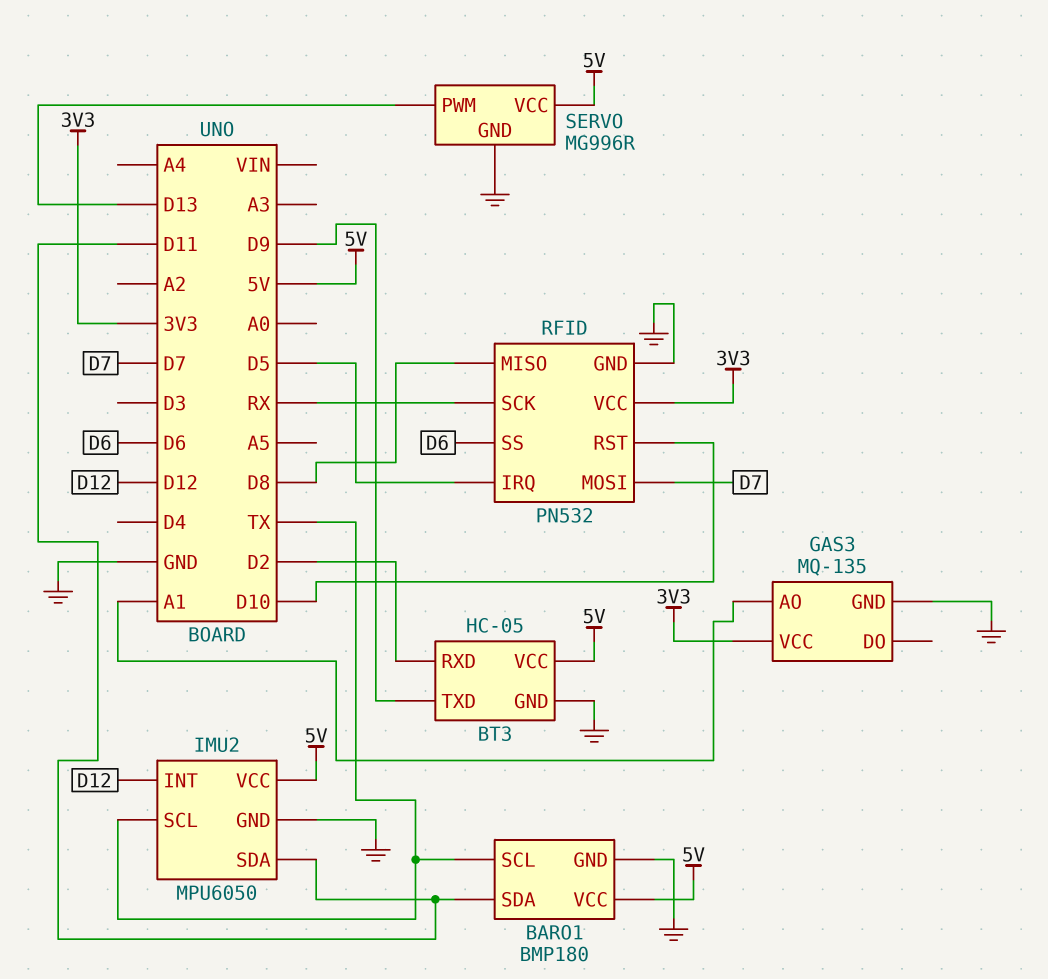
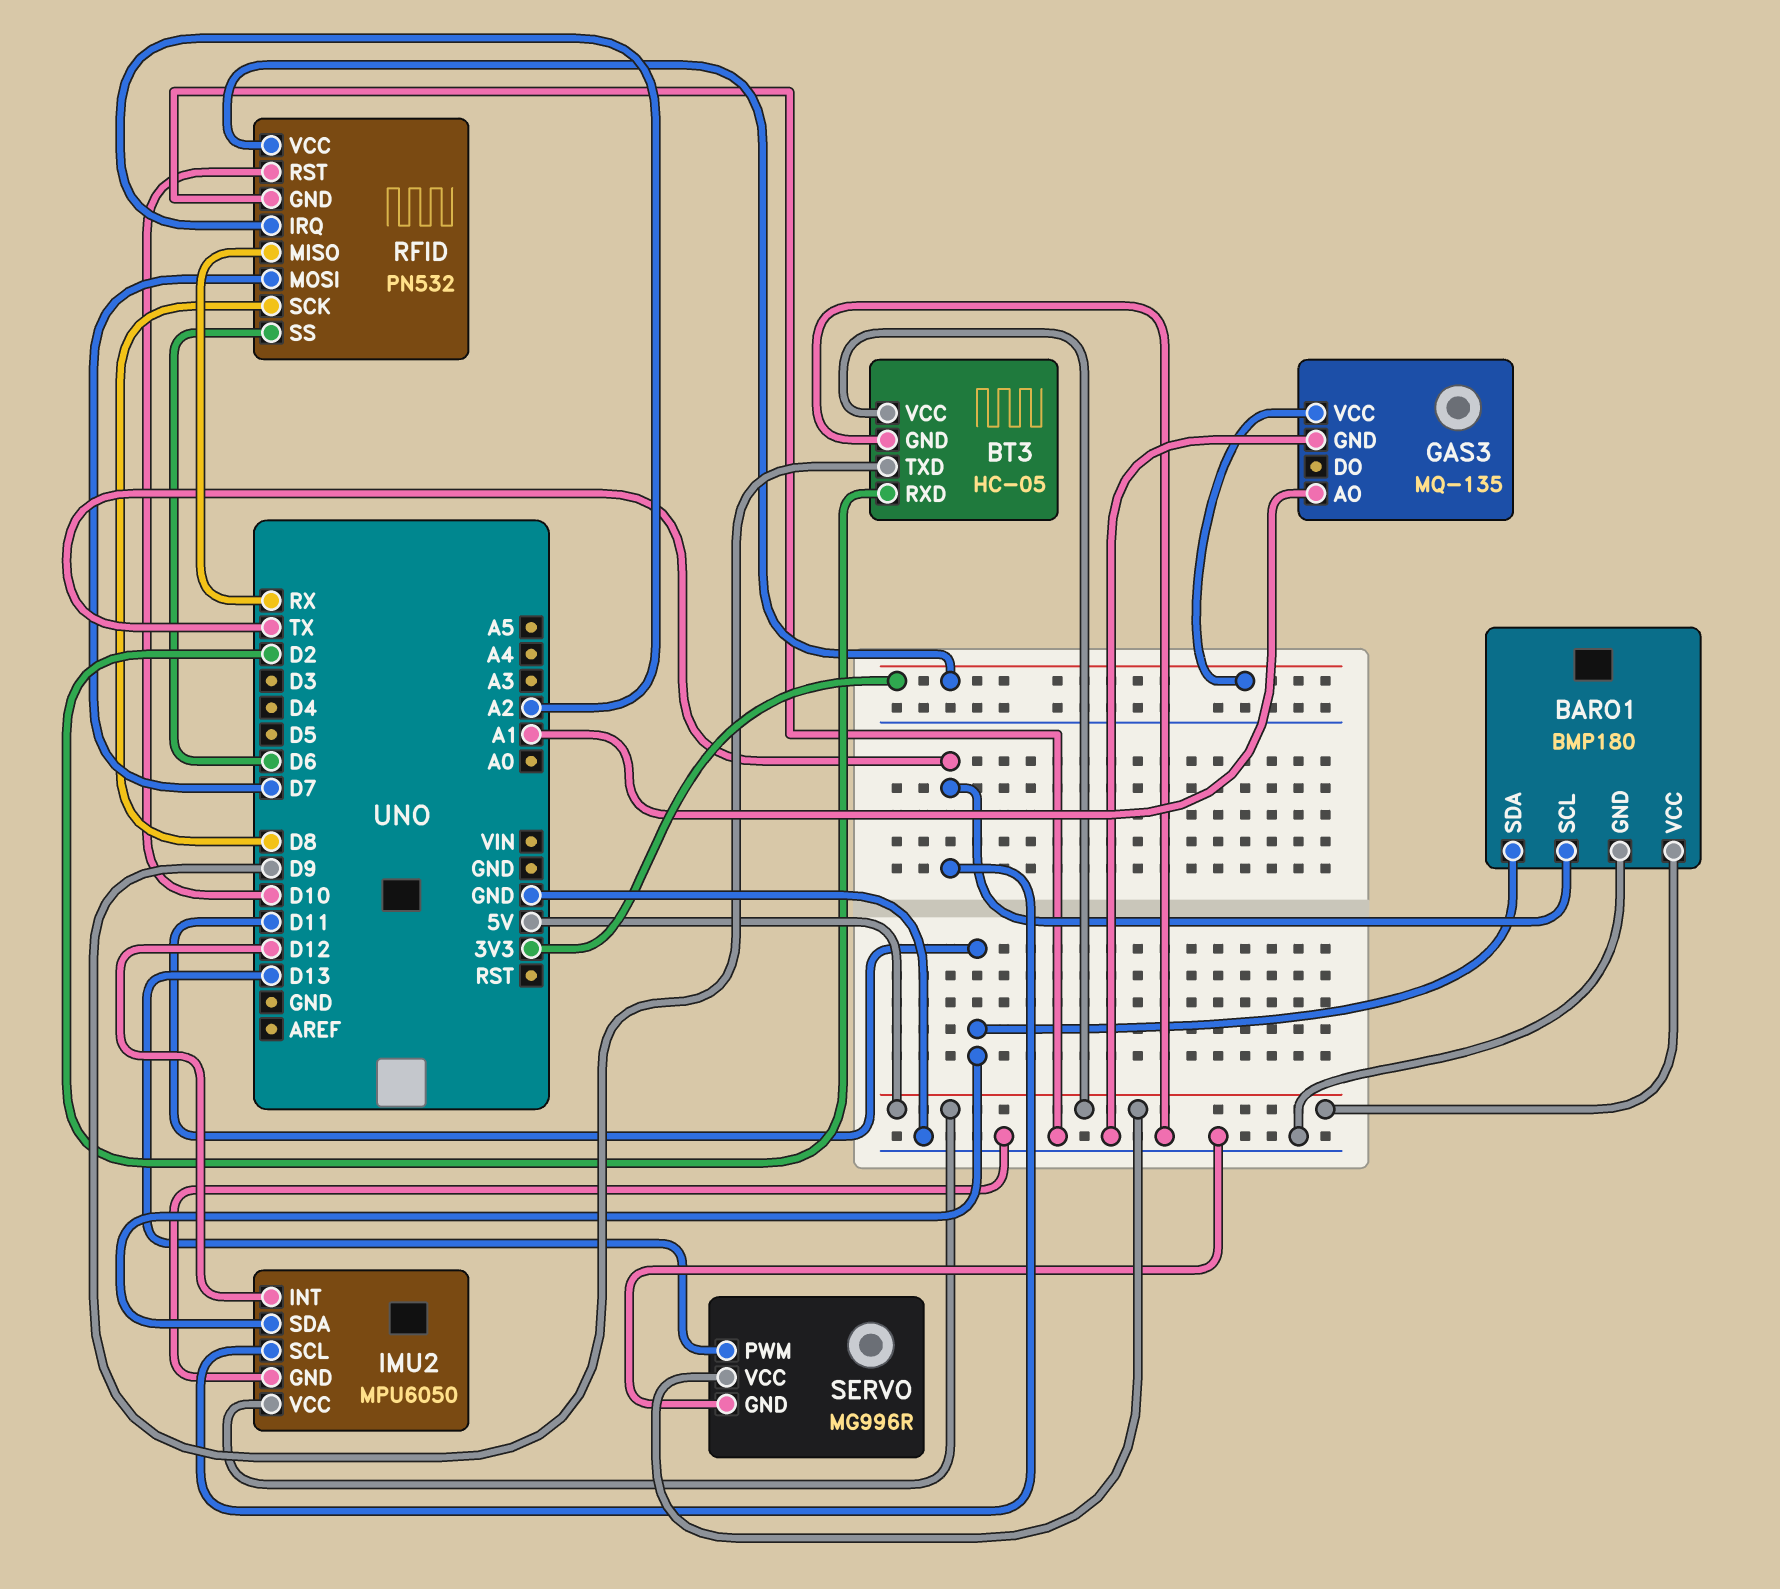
RFID pin IRQ: D5 -> A2
RFID pin MISO: D8 -> RX
RFID pin SCK: RX -> D8

